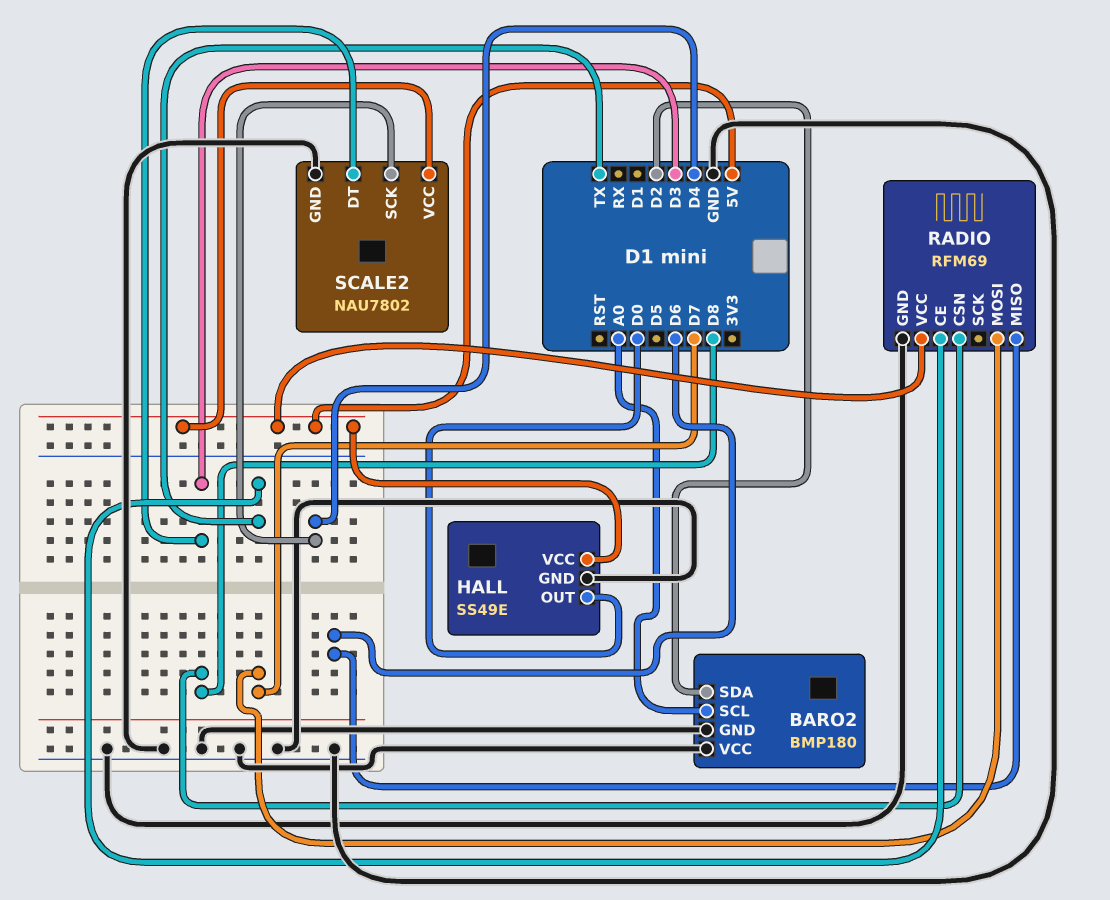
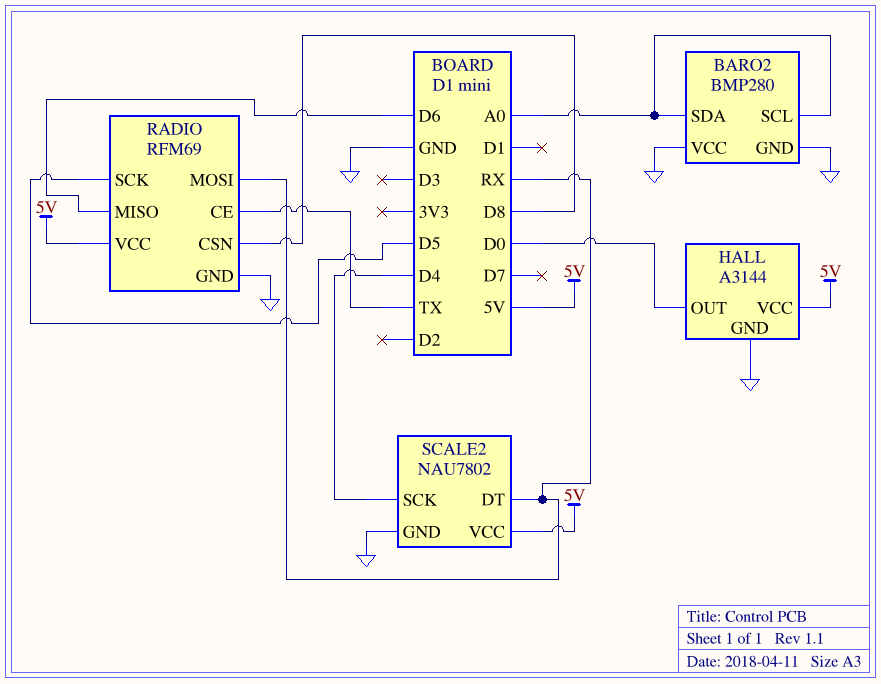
BARO2: BMP180 -> BMP280
BARO2 pin SDA: D2 -> A0
HALL: SS49E -> A3144
RADIO pin MOSI: D7 -> RX
RADIO pin SCK: none -> D5
SCALE2 pin DT: D3 -> RX

